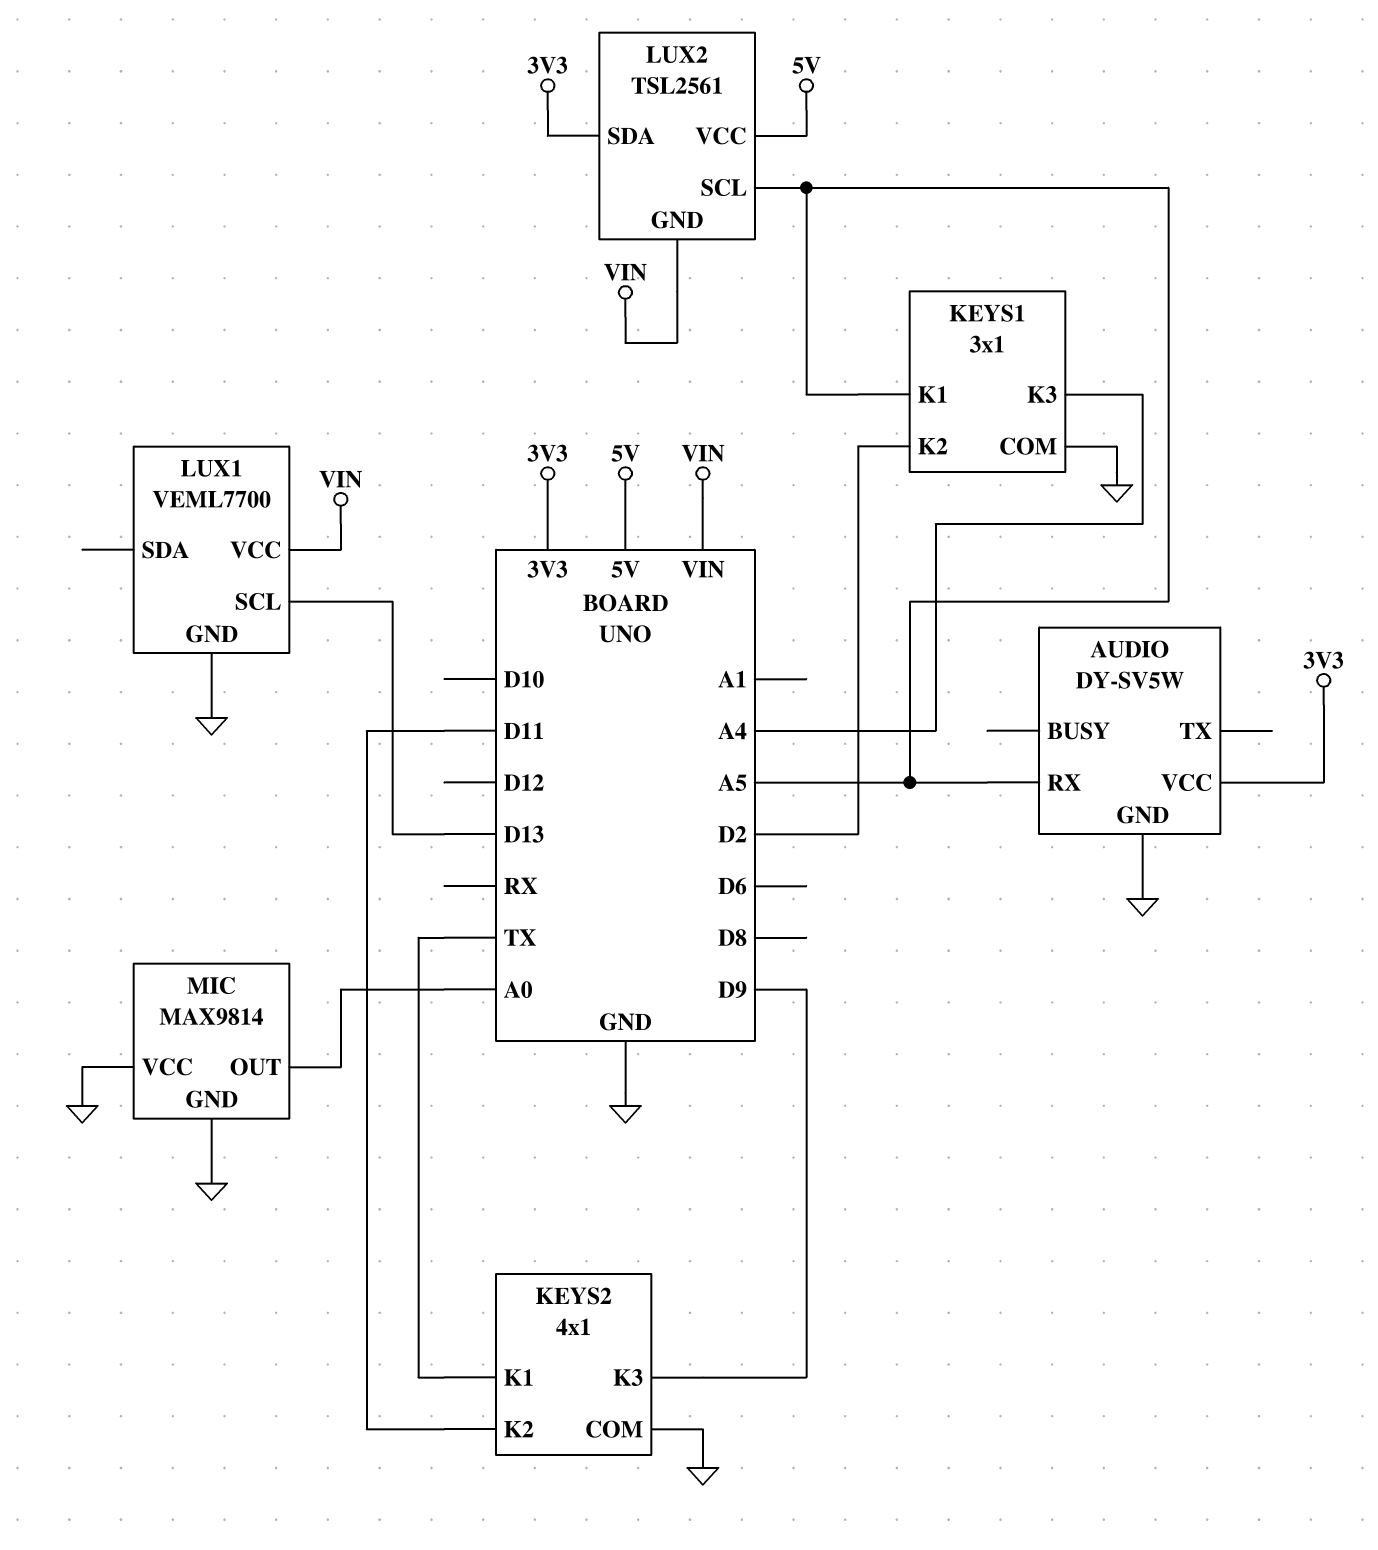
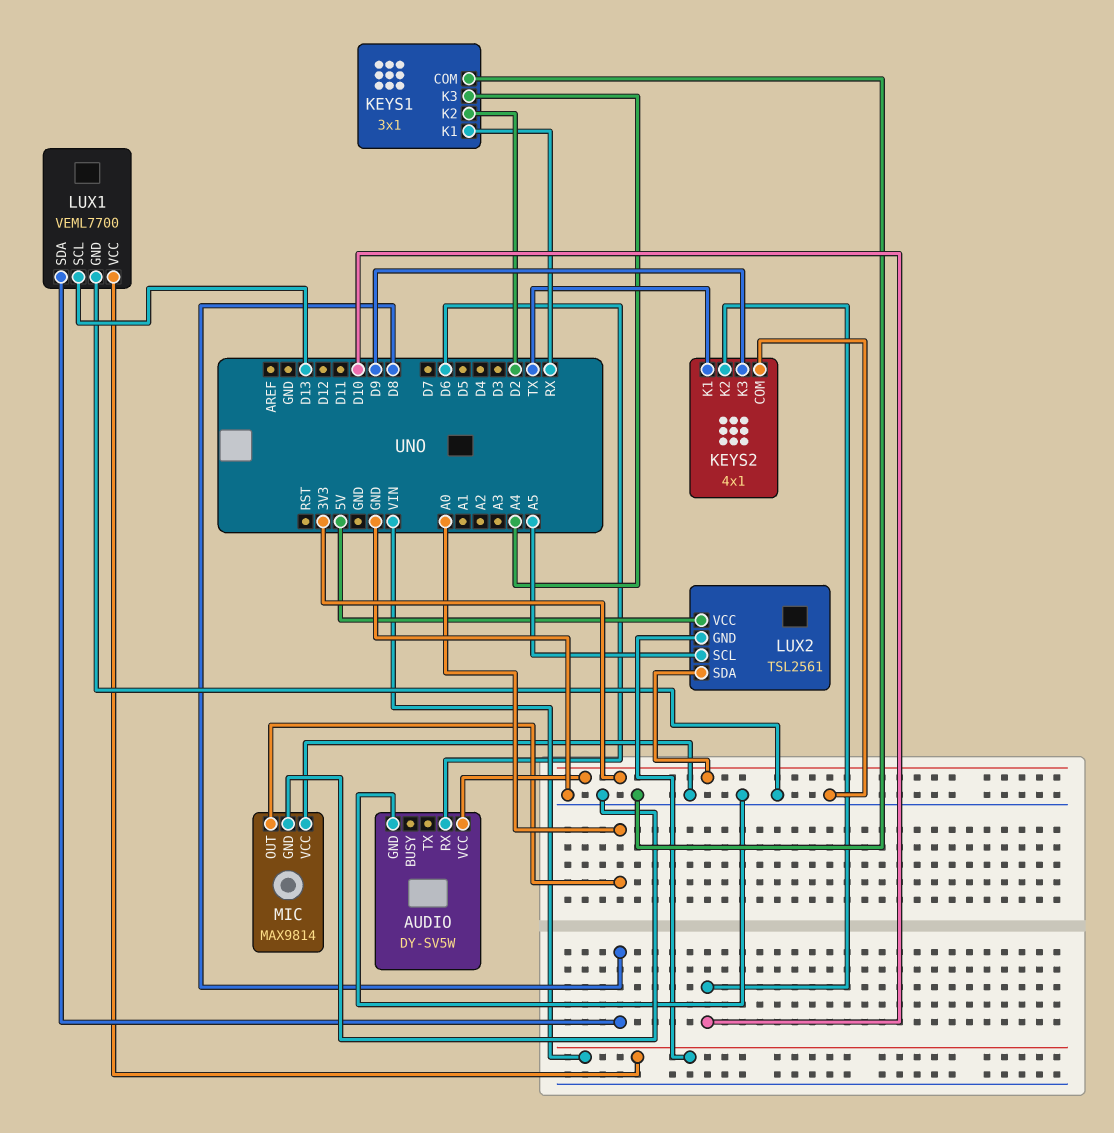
AUDIO pin RX: A5 -> D6
KEYS1 pin K1: A5 -> RX
KEYS2 pin K2: D11 -> D10
LUX1 pin SDA: none -> D8

